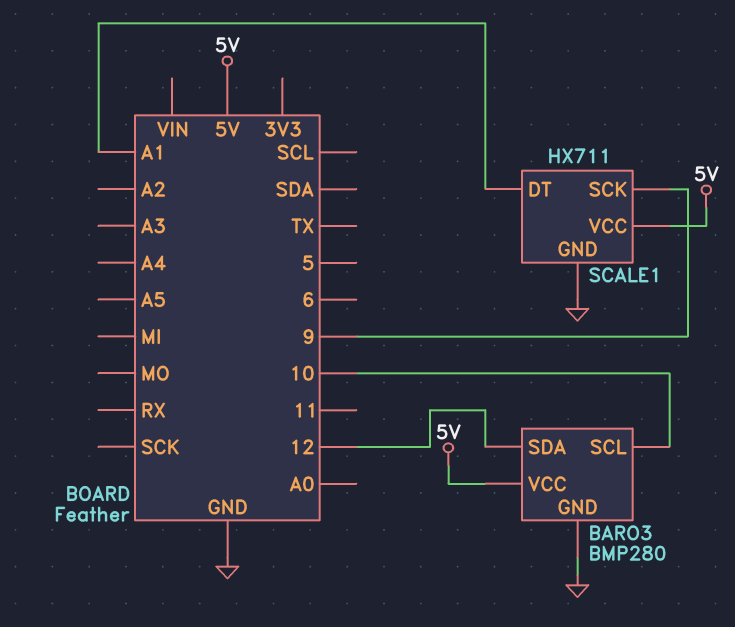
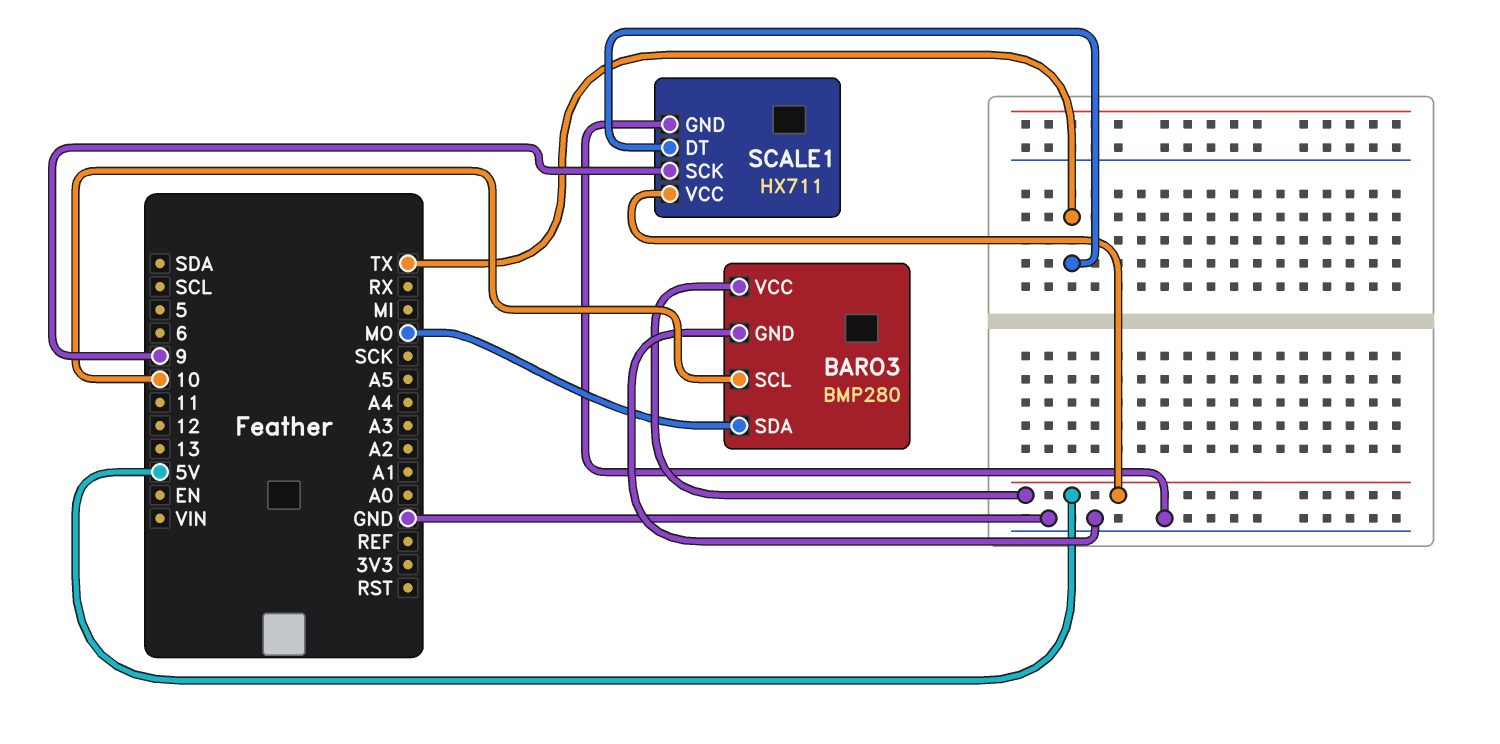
BARO3 pin SDA: 12 -> MO
SCALE1 pin DT: A1 -> TX

